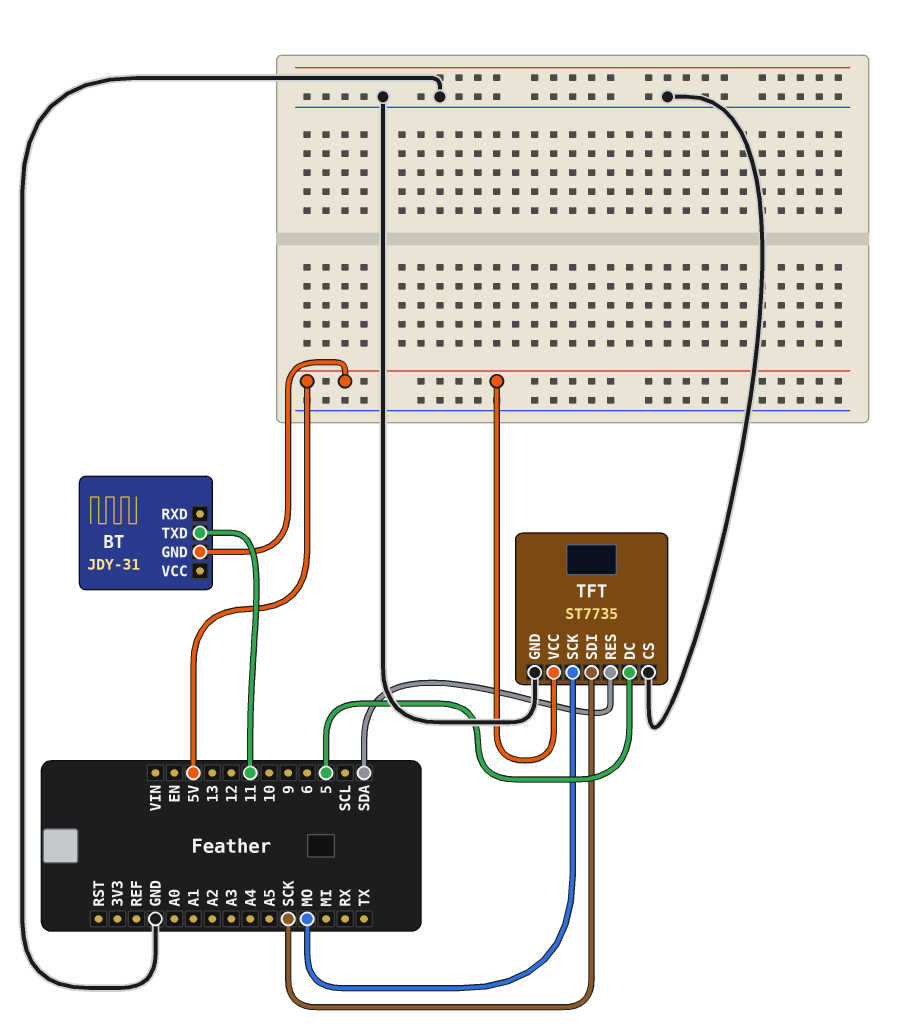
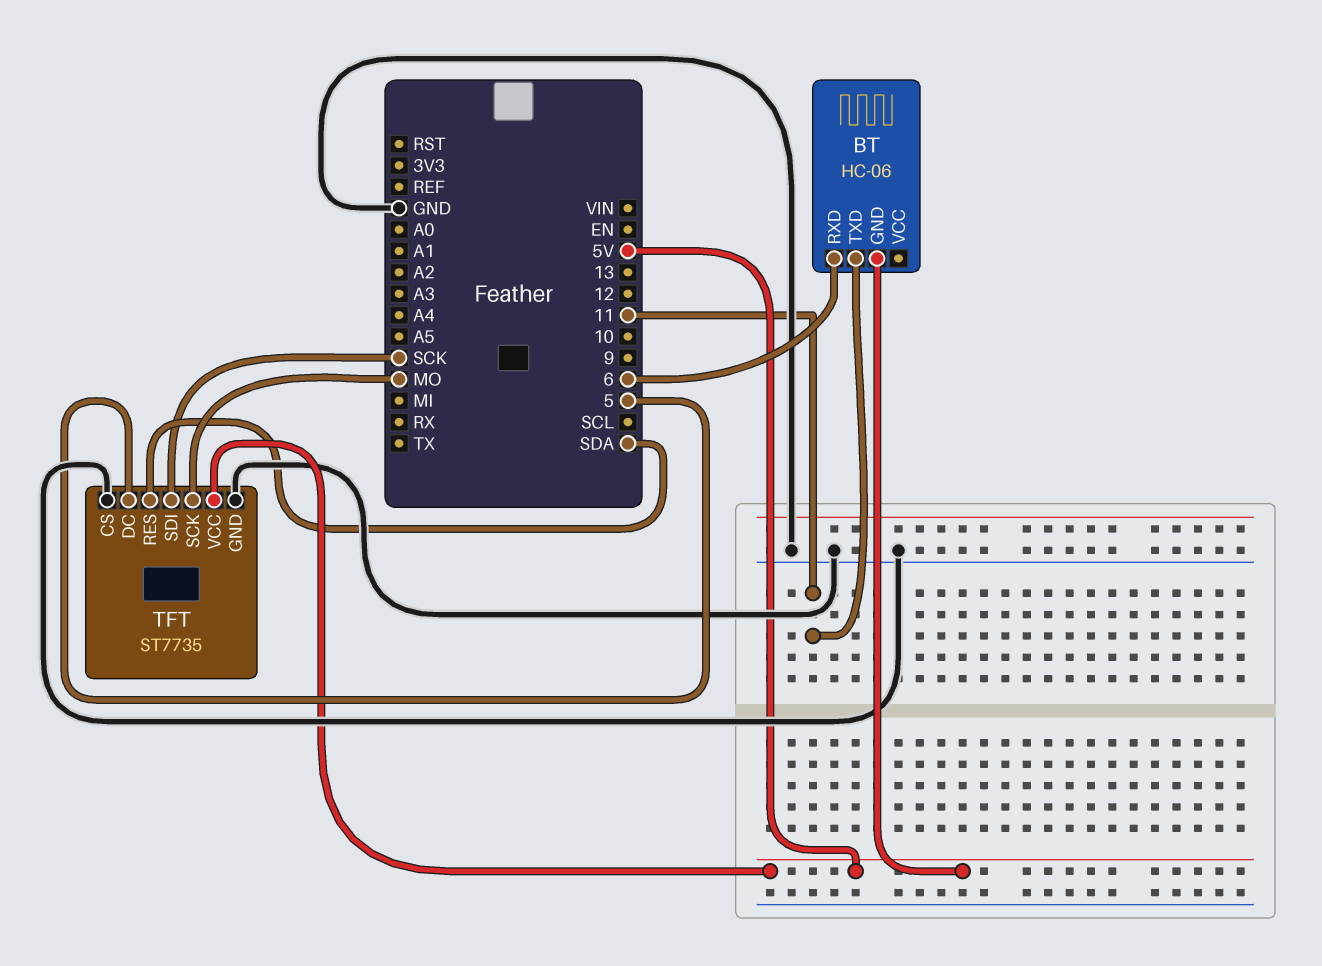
BT: JDY-31 -> HC-06
BT pin RXD: none -> 6

